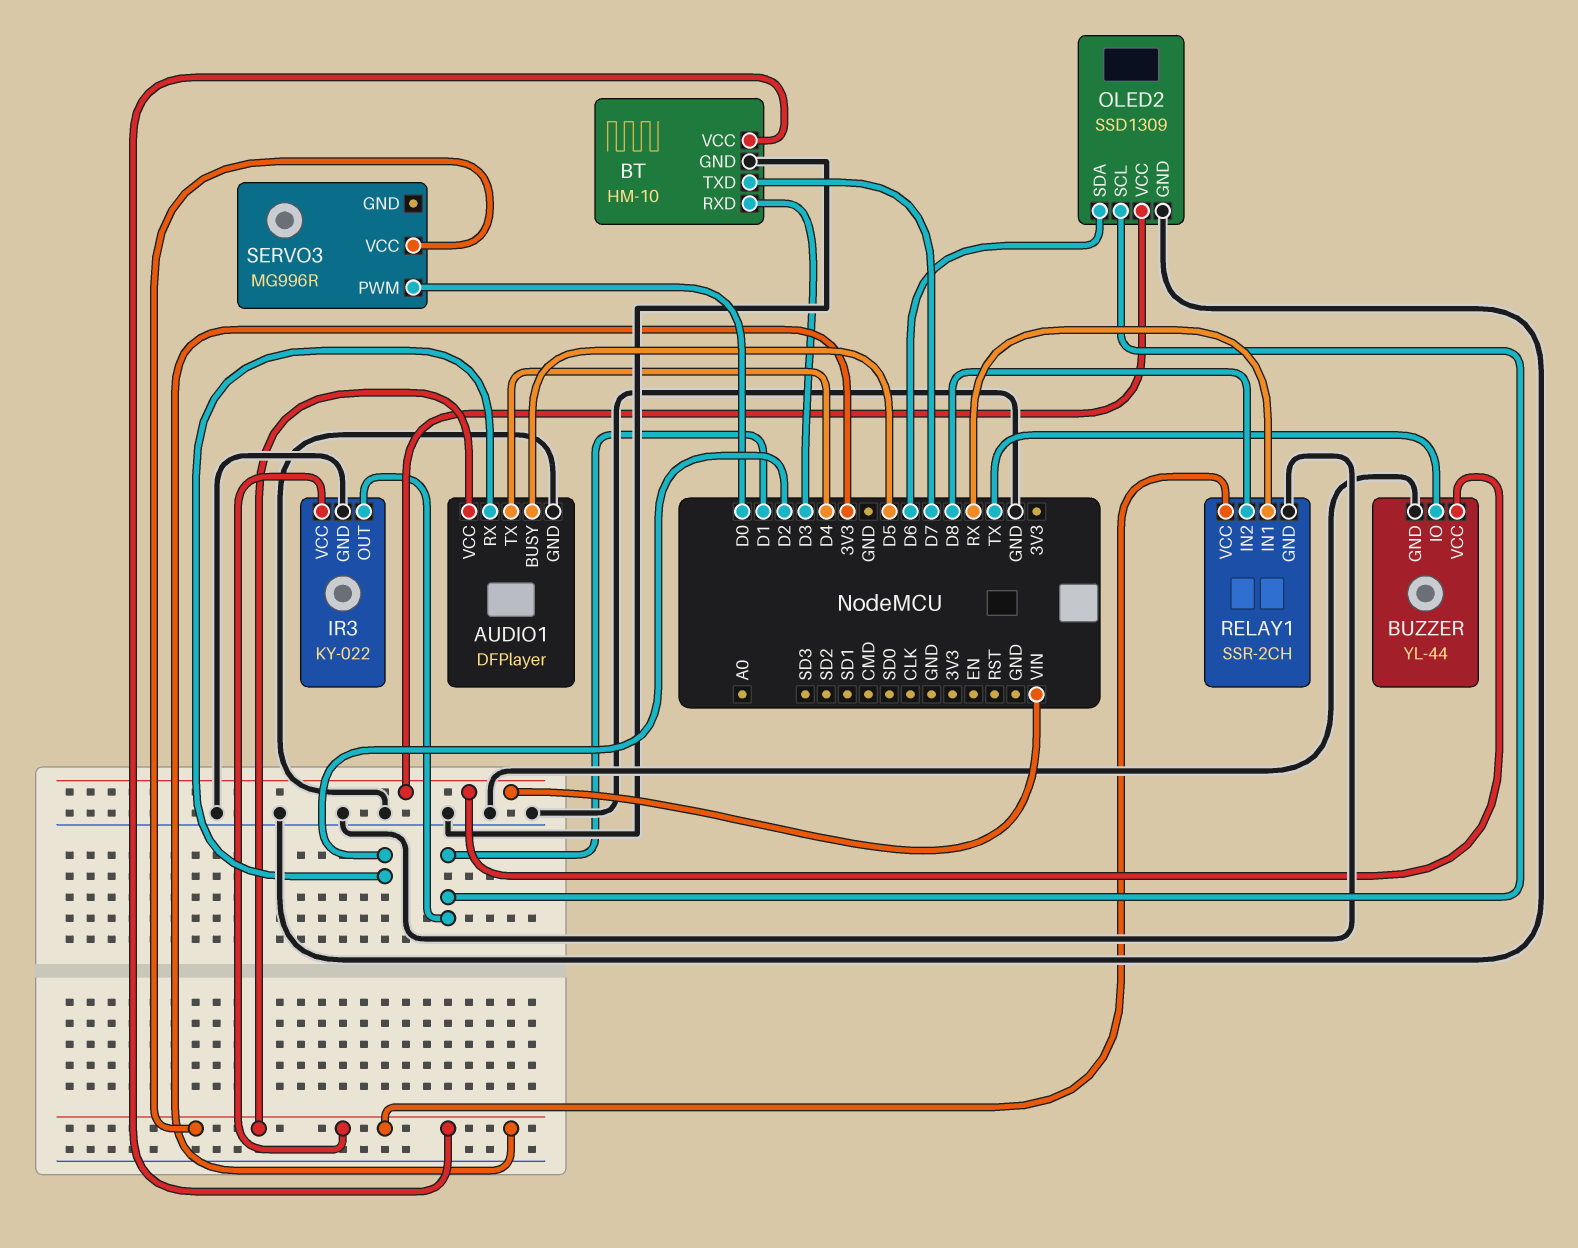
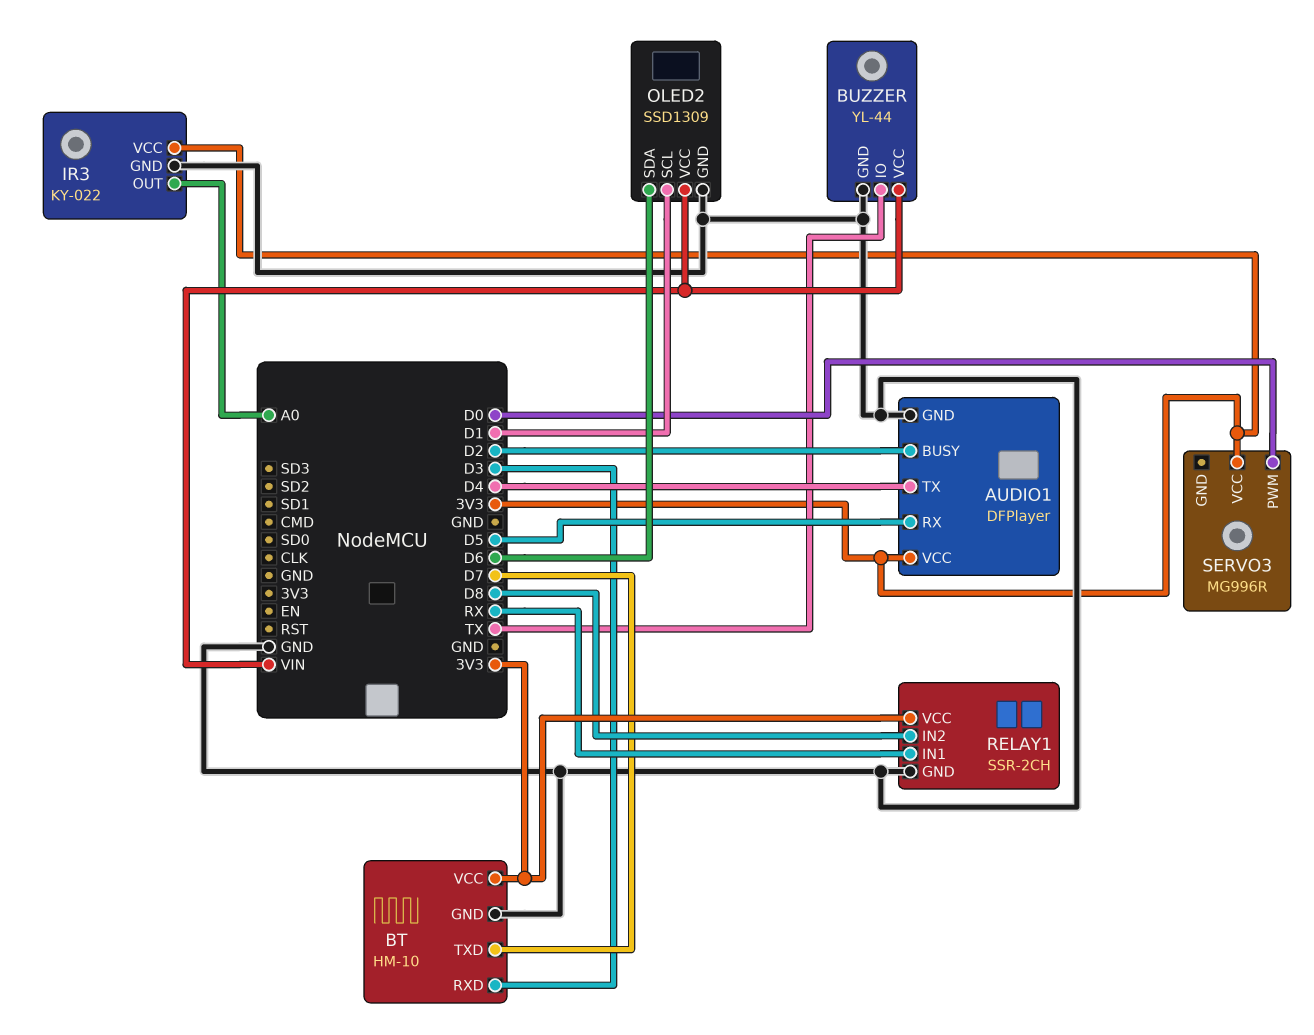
AUDIO1 pin BUSY: D5 -> D2
AUDIO1 pin RX: D2 -> D5
IR3 pin OUT: D1 -> A0

